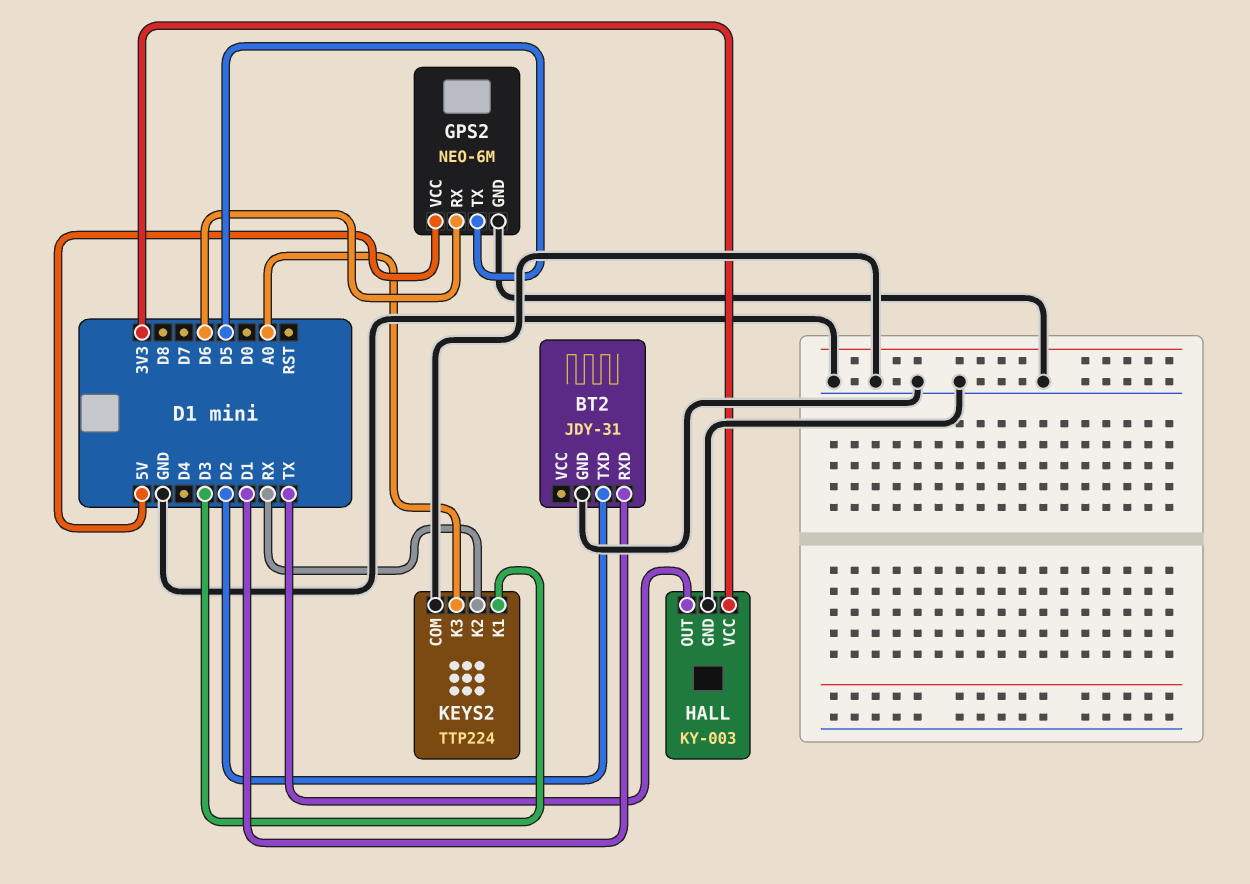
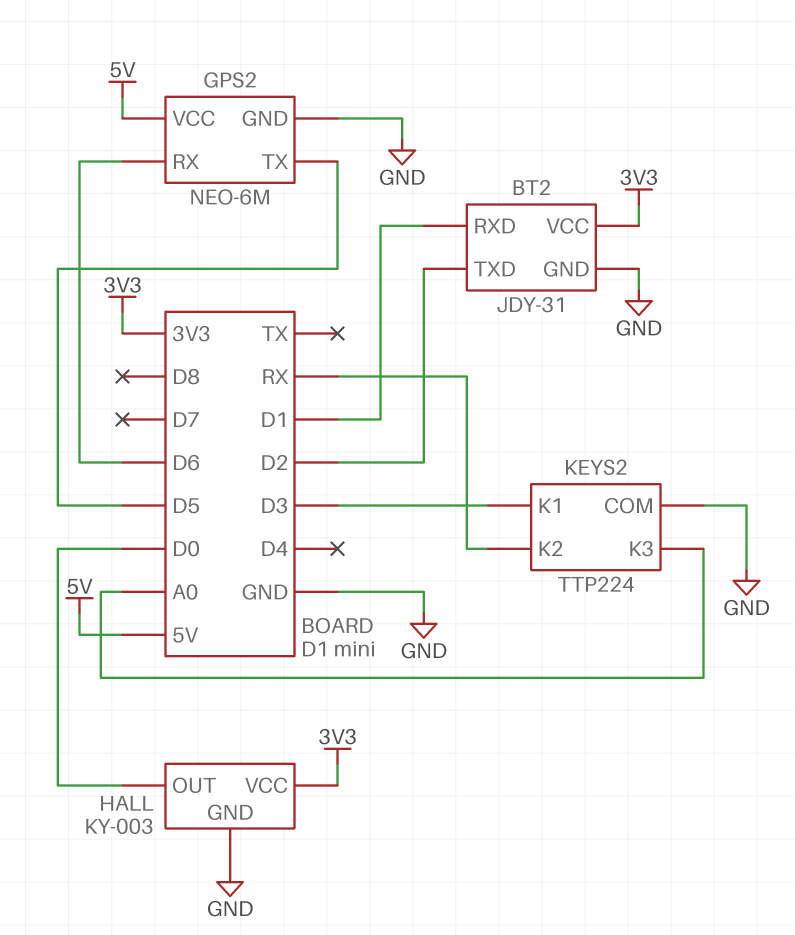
BT2 pin VCC: none -> 3V3
HALL pin OUT: TX -> D0

